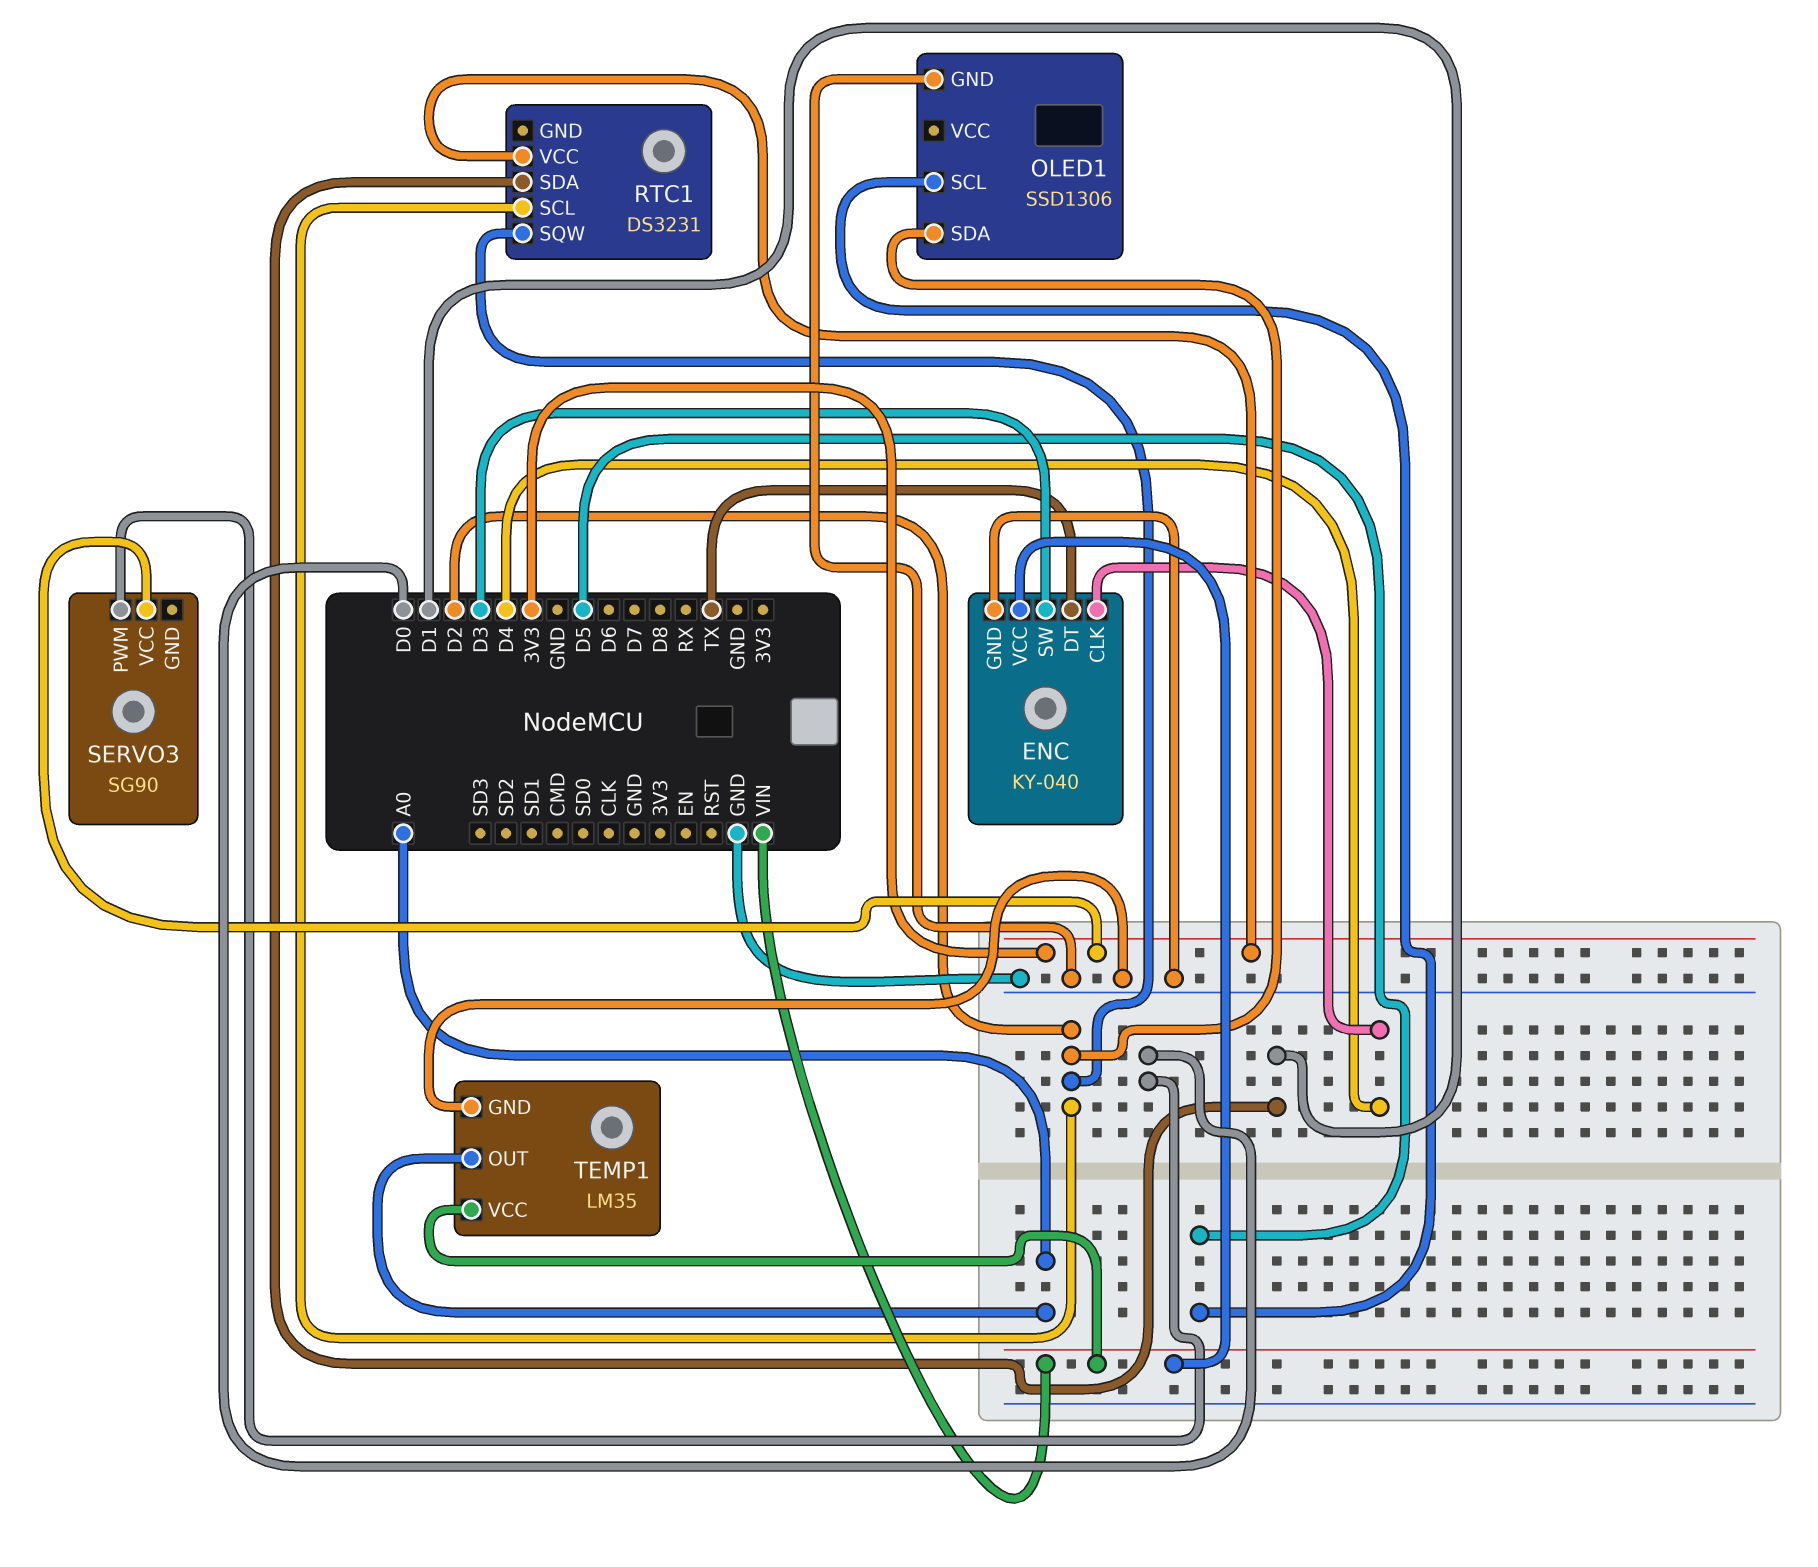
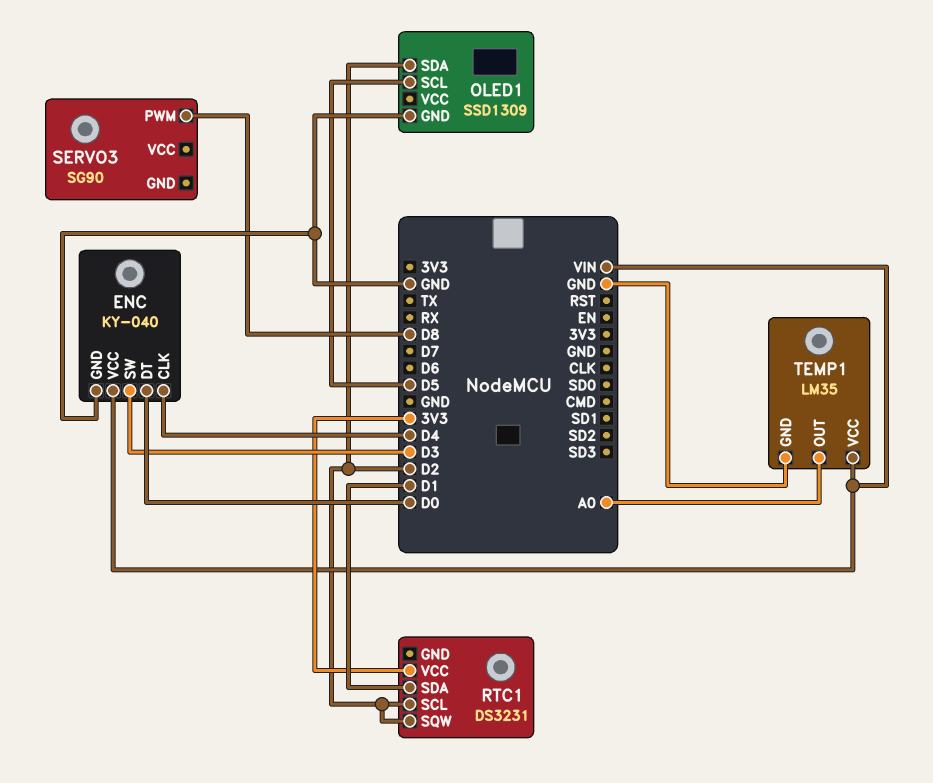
ENC pin DT: TX -> D0
OLED1: SSD1306 -> SSD1309
SERVO3 pin PWM: D0 -> D8
SERVO3 pin VCC: 3V3 -> none

